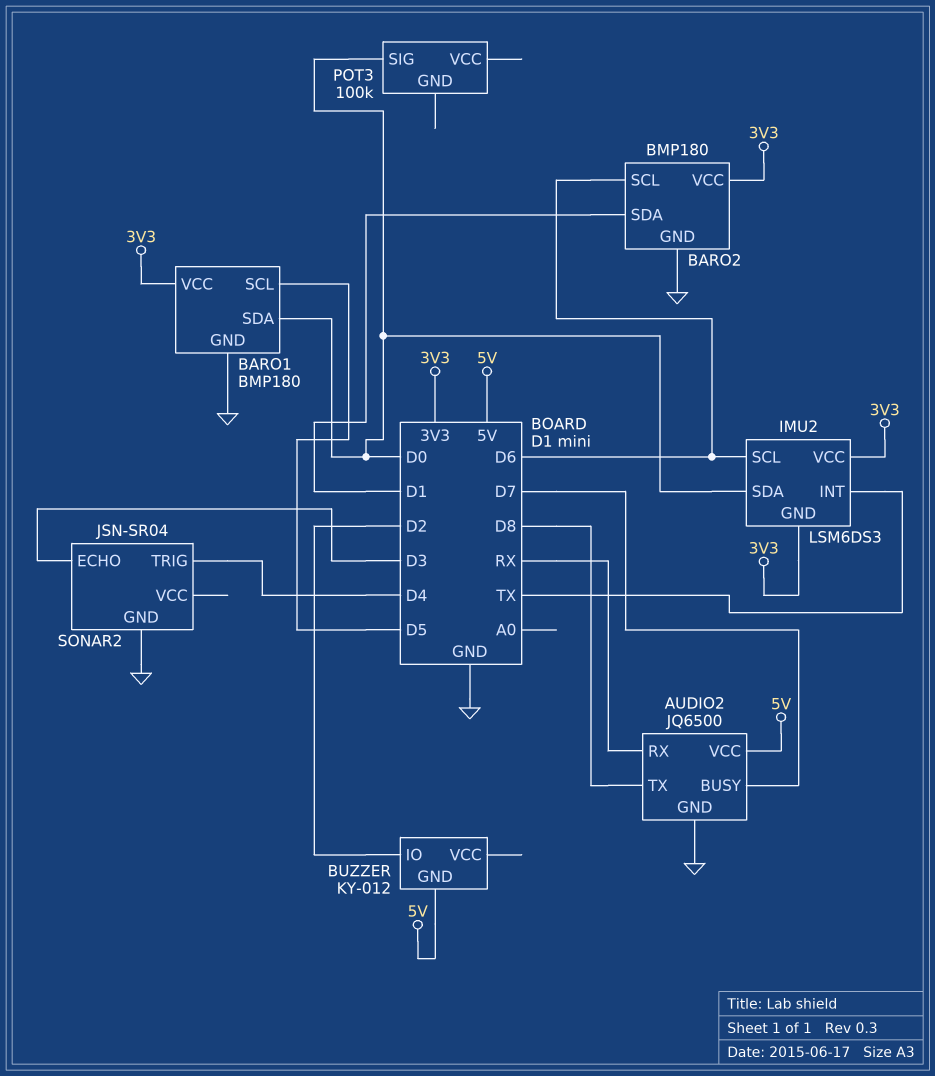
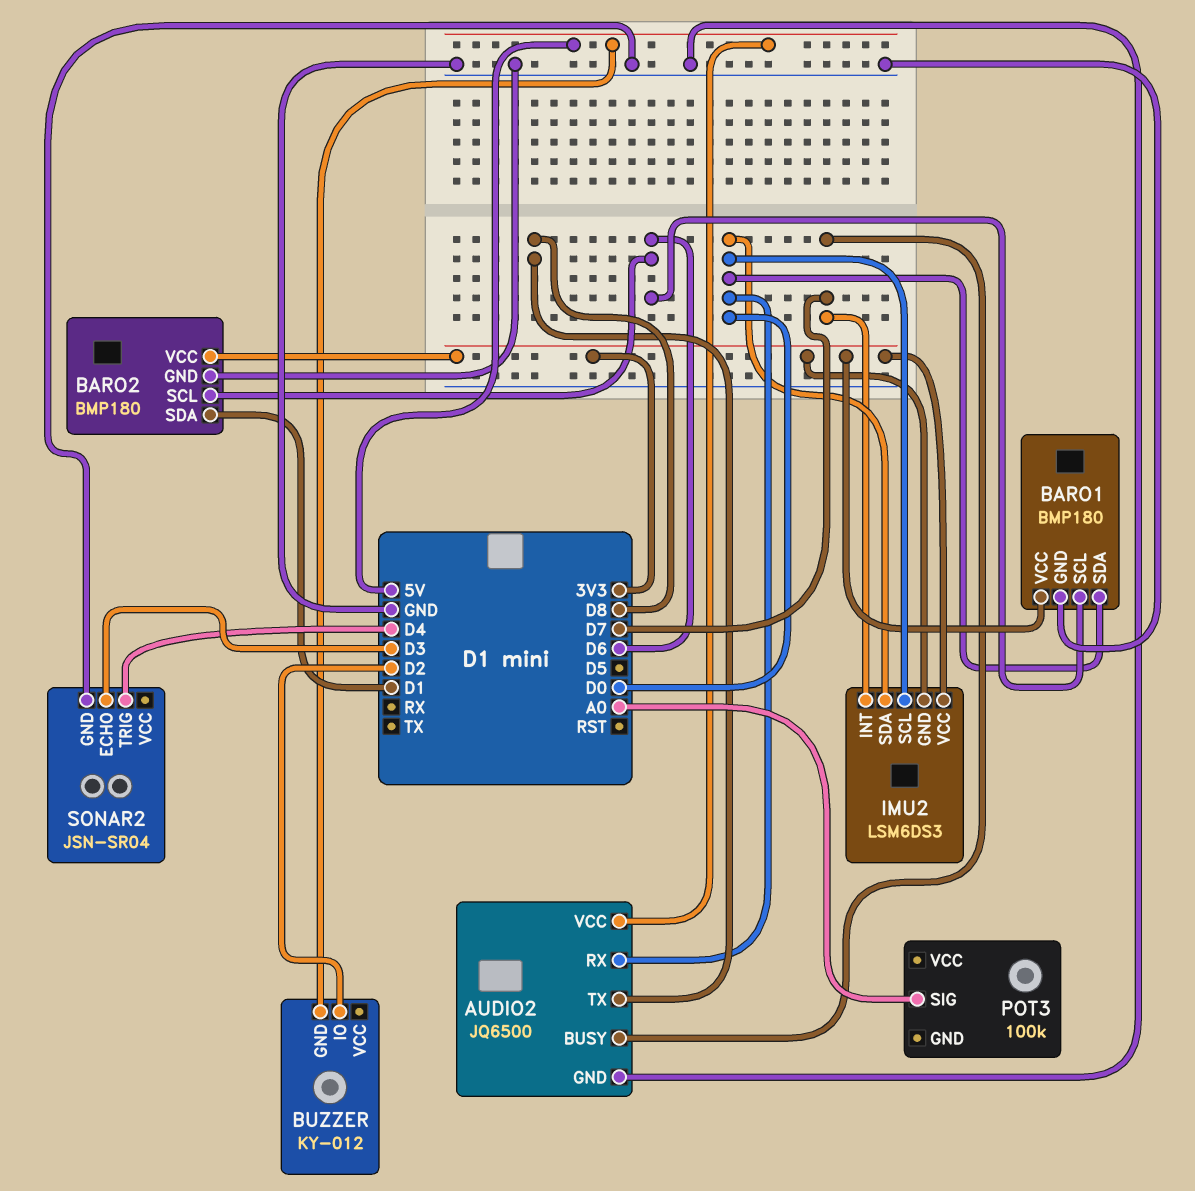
AUDIO2 pin RX: RX -> D0
BARO1 pin SCL: D5 -> D6
IMU2 pin INT: TX -> D7
IMU2 pin SCL: D6 -> D0
POT3 pin SIG: D0 -> A0

